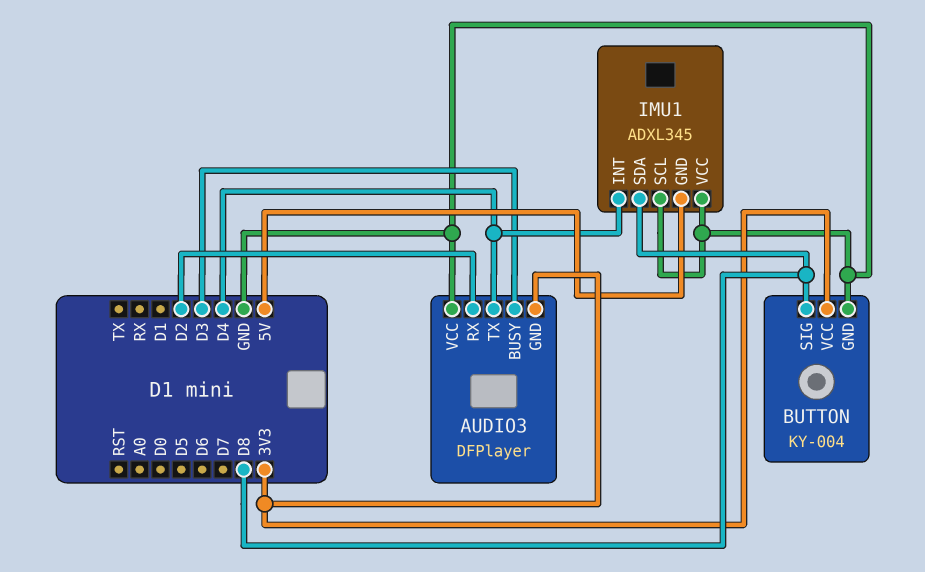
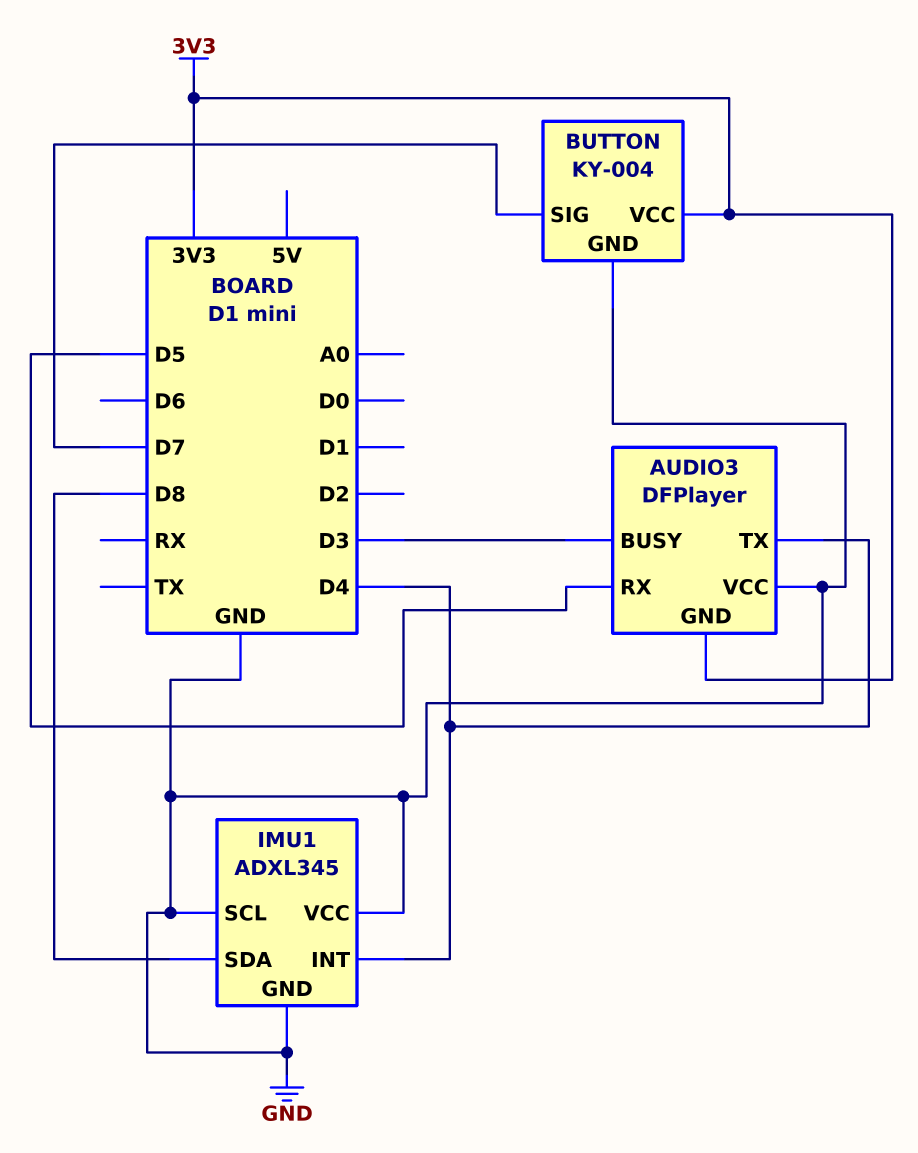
AUDIO3 pin RX: D2 -> D5
BUTTON pin SIG: D8 -> D7
IMU1 pin GND: 5V -> GND

